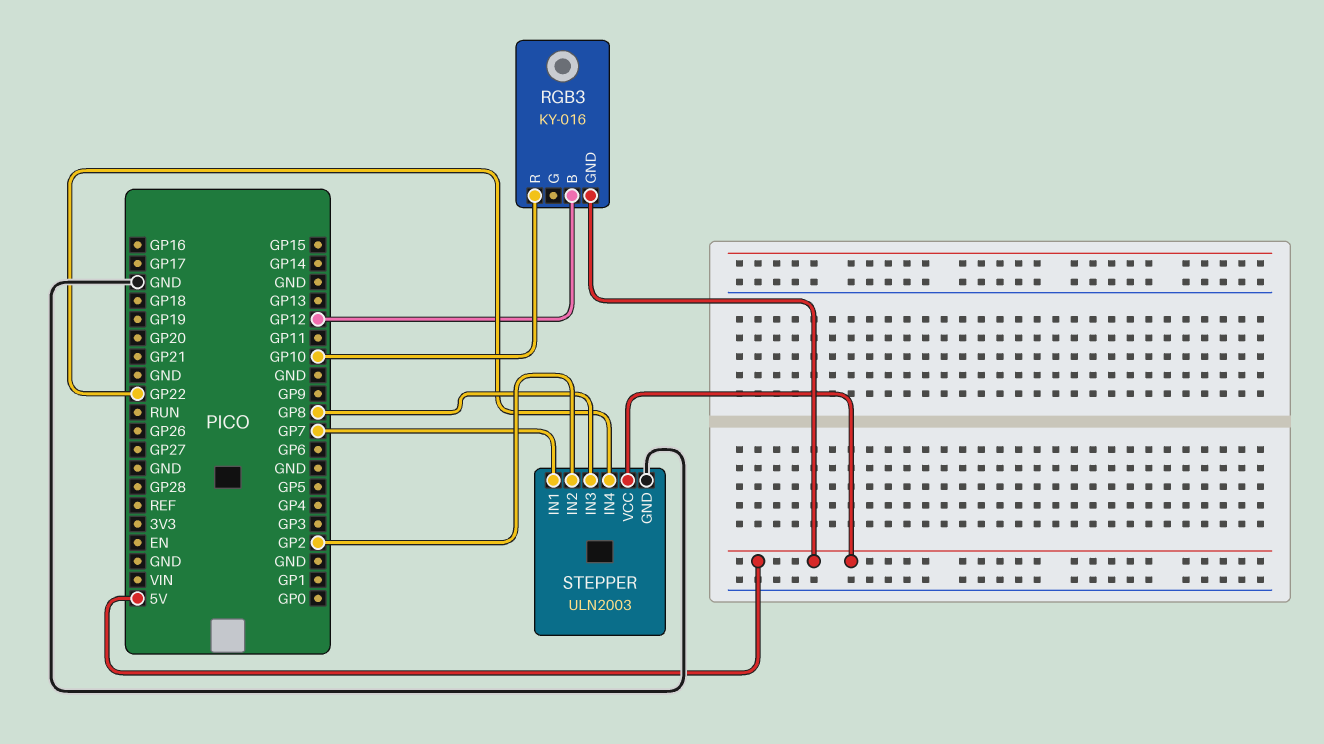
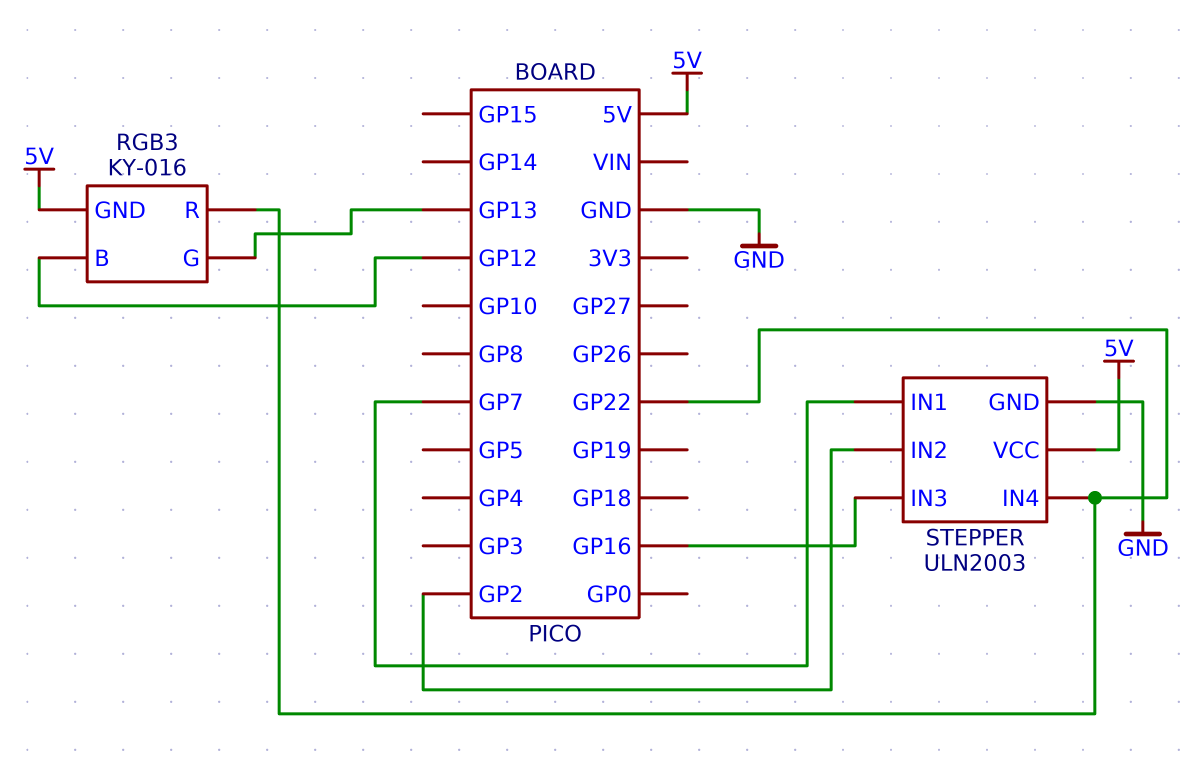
RGB3 pin G: none -> GP13
RGB3 pin R: GP10 -> GP22
STEPPER pin IN3: GP8 -> GP16

